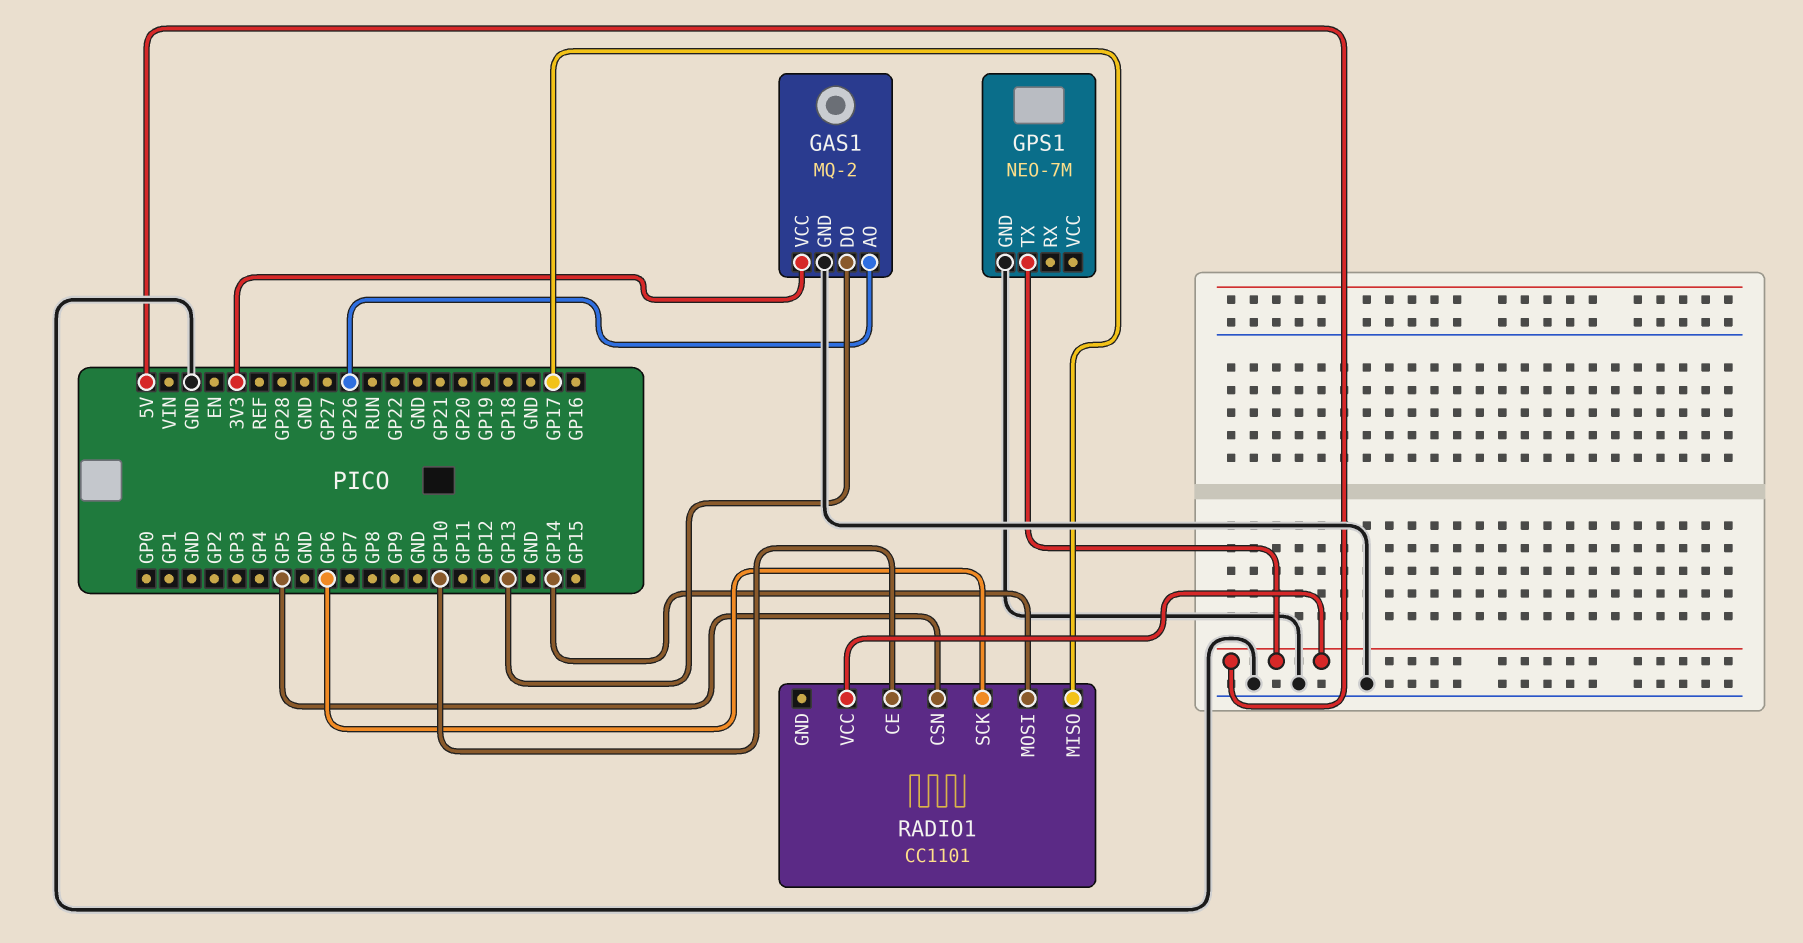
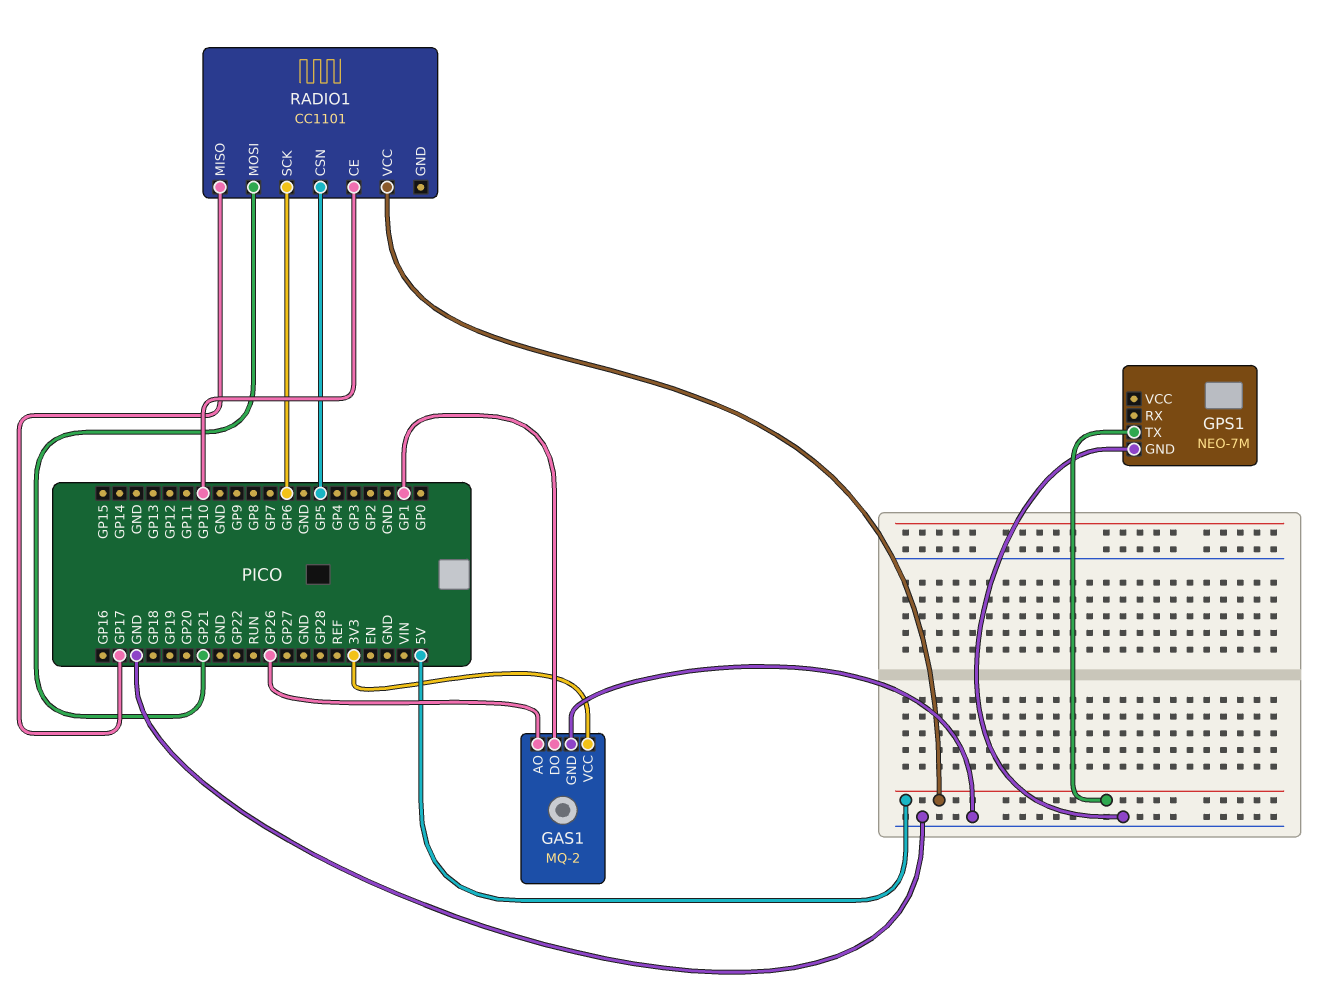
GAS1 pin DO: GP13 -> GP1
RADIO1 pin MOSI: GP14 -> GP21

